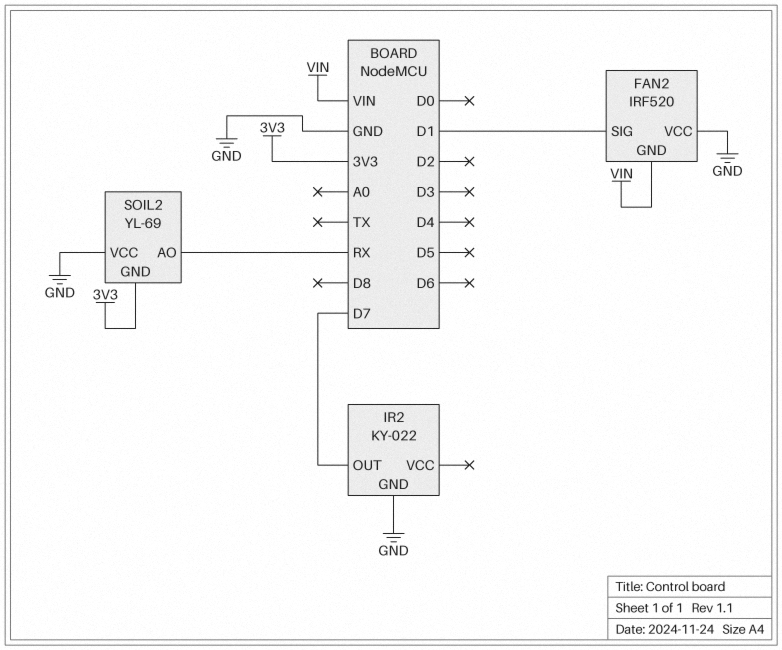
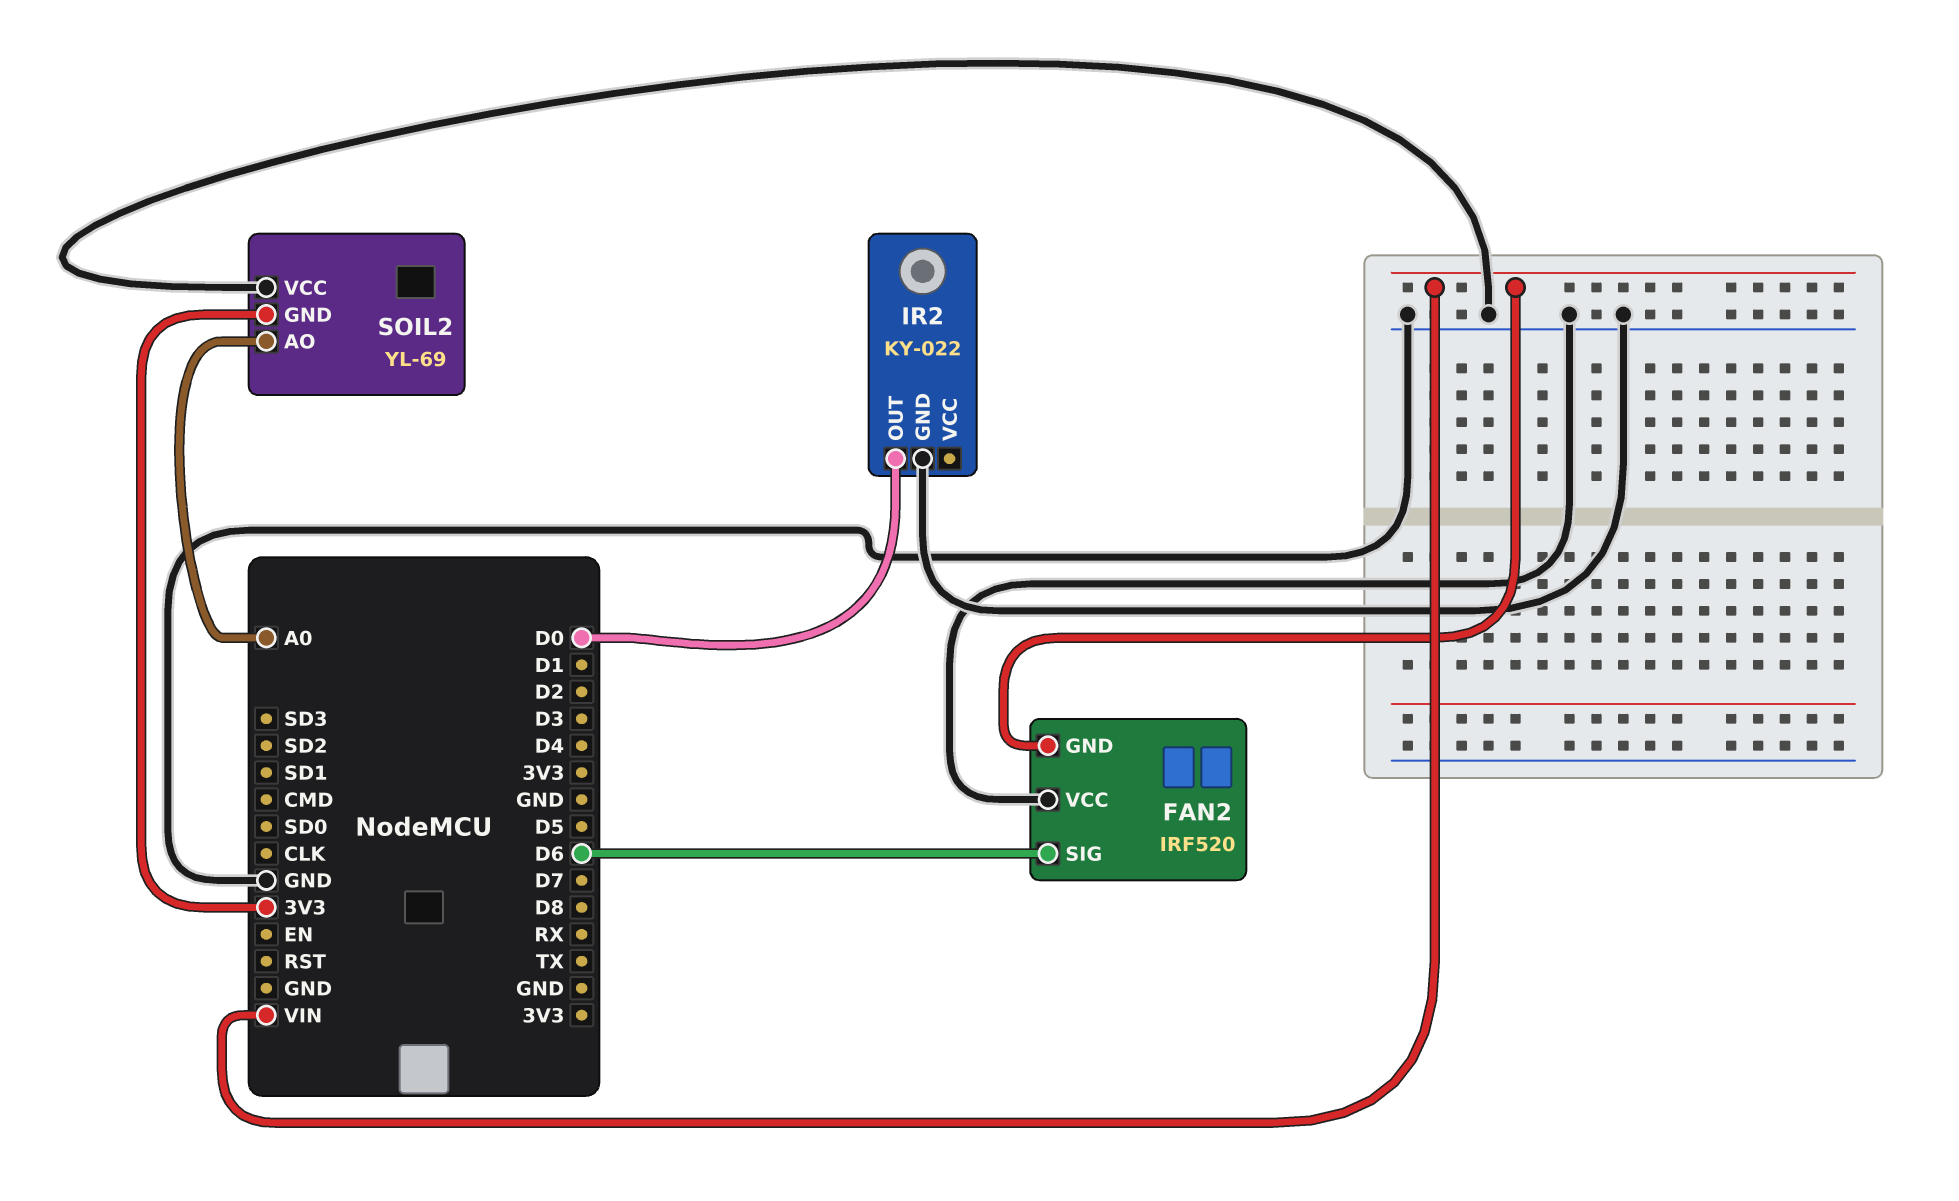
FAN2 pin SIG: D1 -> D6
IR2 pin OUT: D7 -> D0
SOIL2 pin AO: RX -> A0

